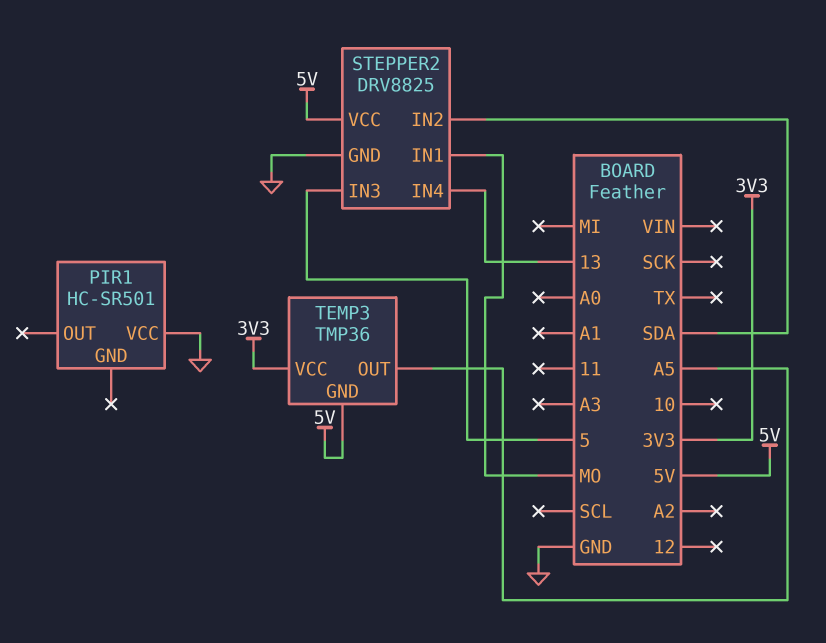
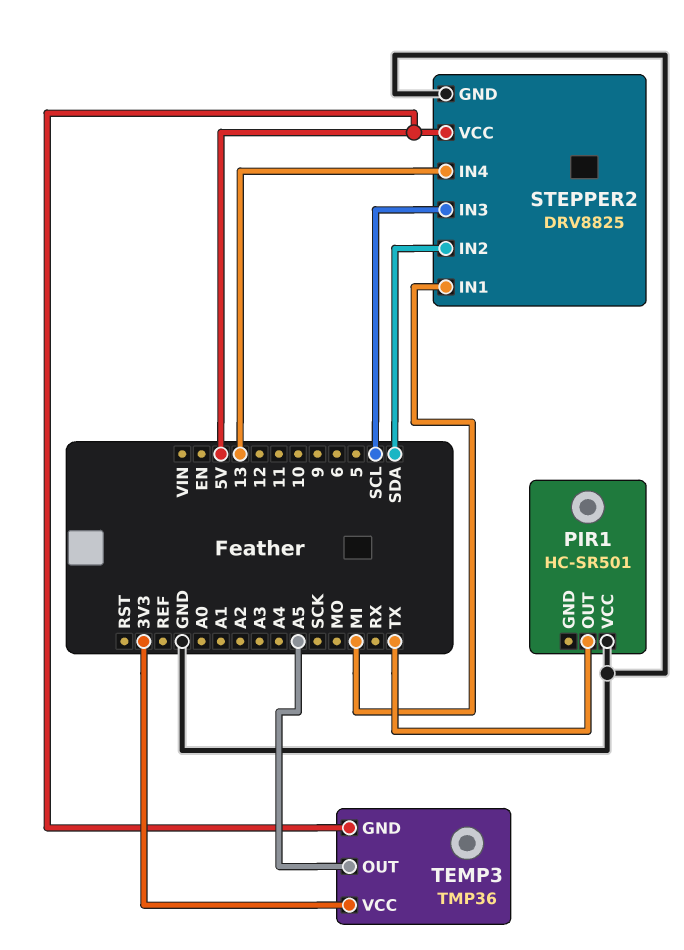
PIR1 pin OUT: none -> TX
STEPPER2 pin IN1: MO -> MI
STEPPER2 pin IN3: 5 -> SCL

